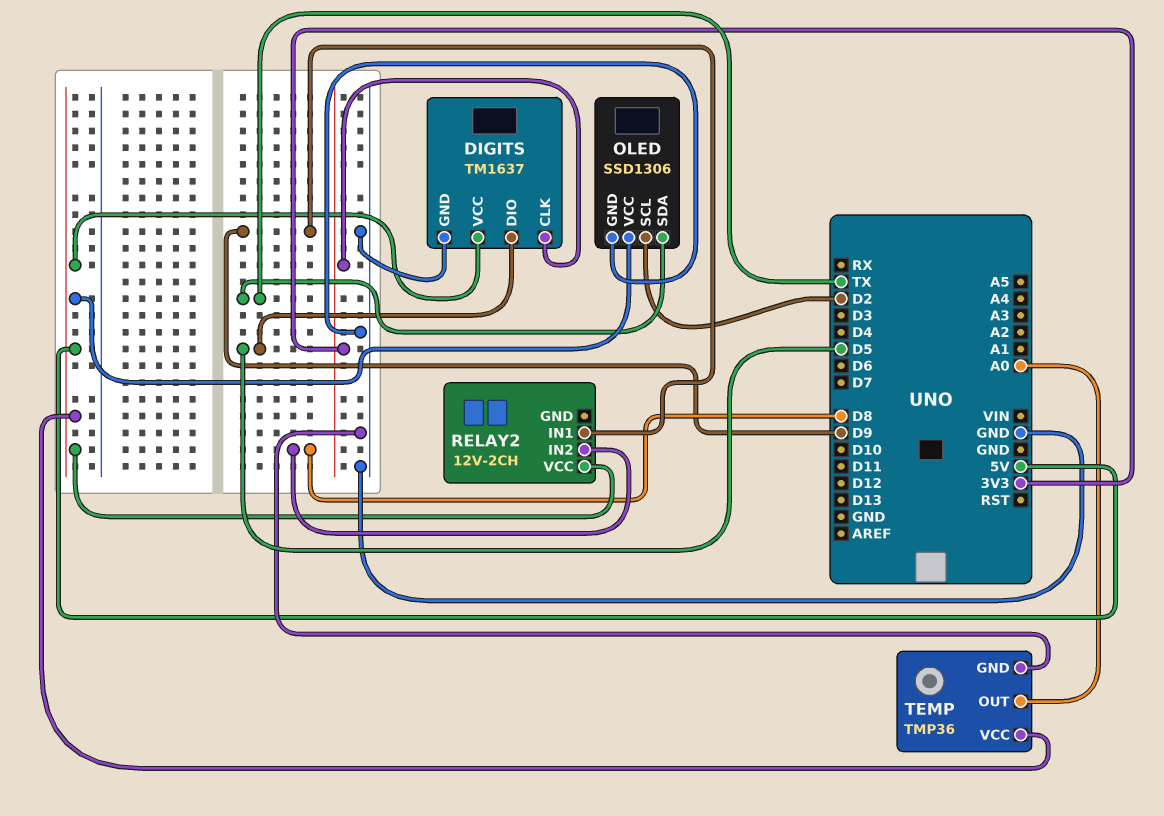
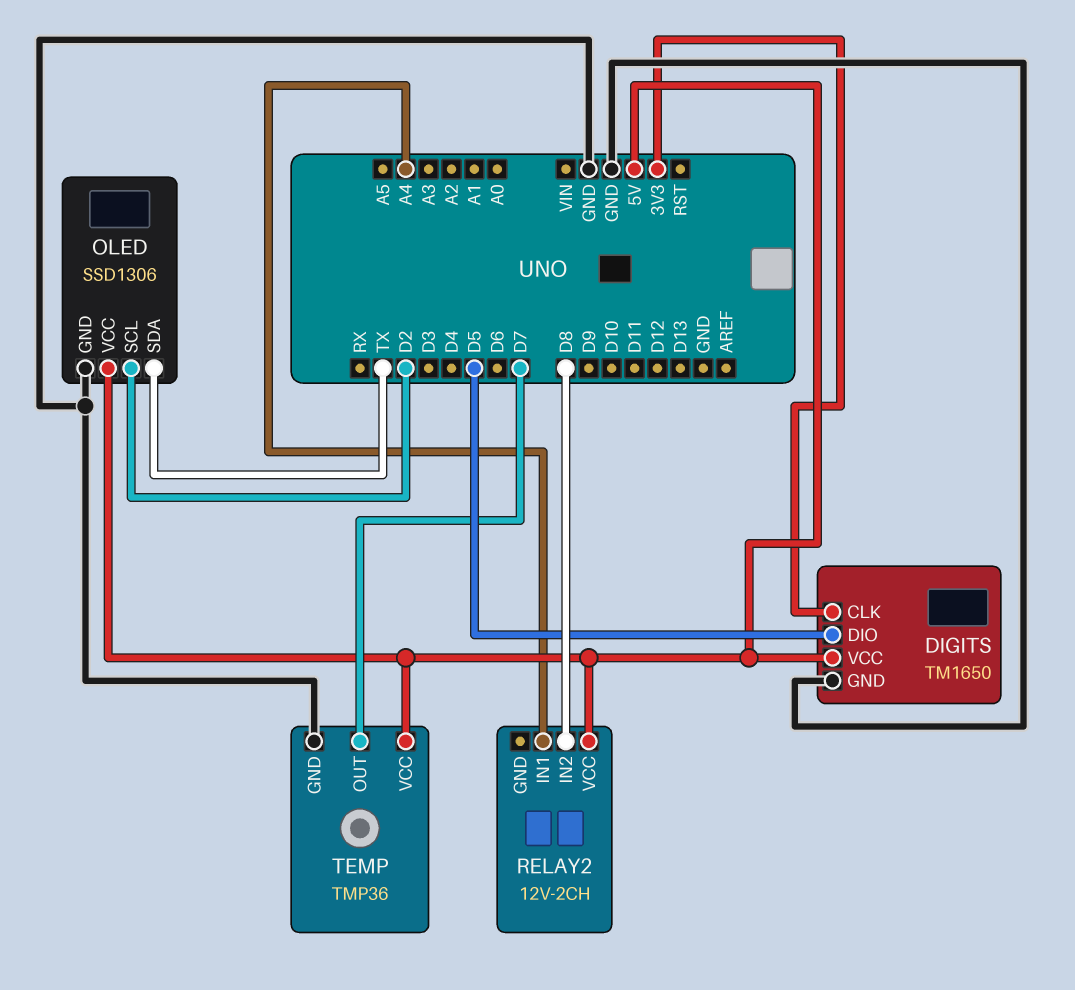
DIGITS: TM1637 -> TM1650
RELAY2 pin IN1: D9 -> A4
TEMP pin OUT: A0 -> D7

